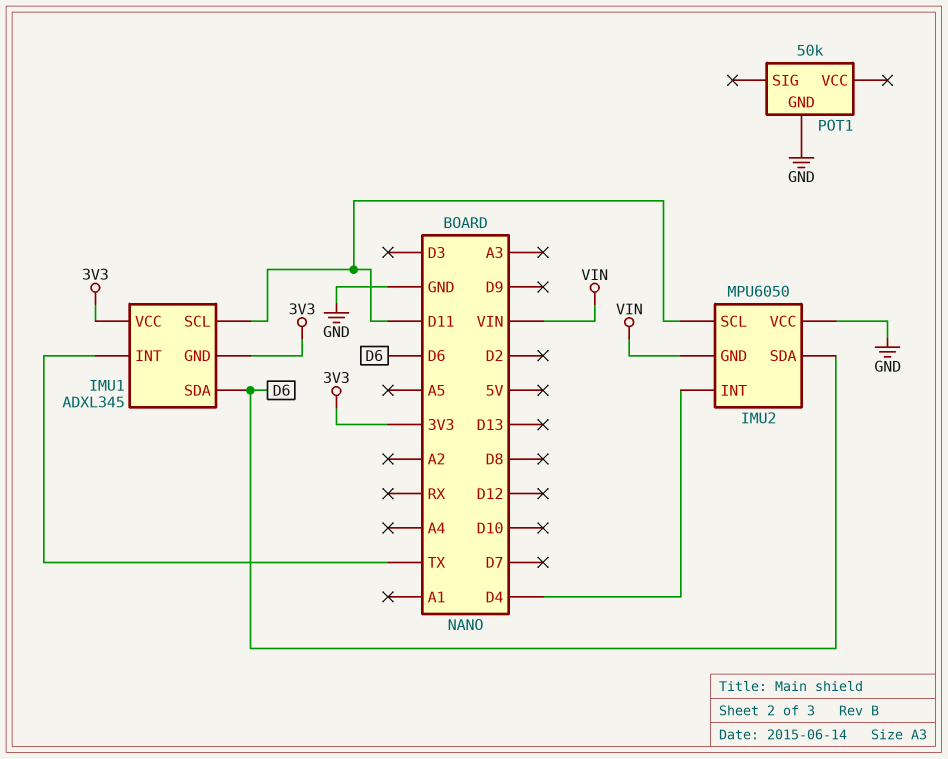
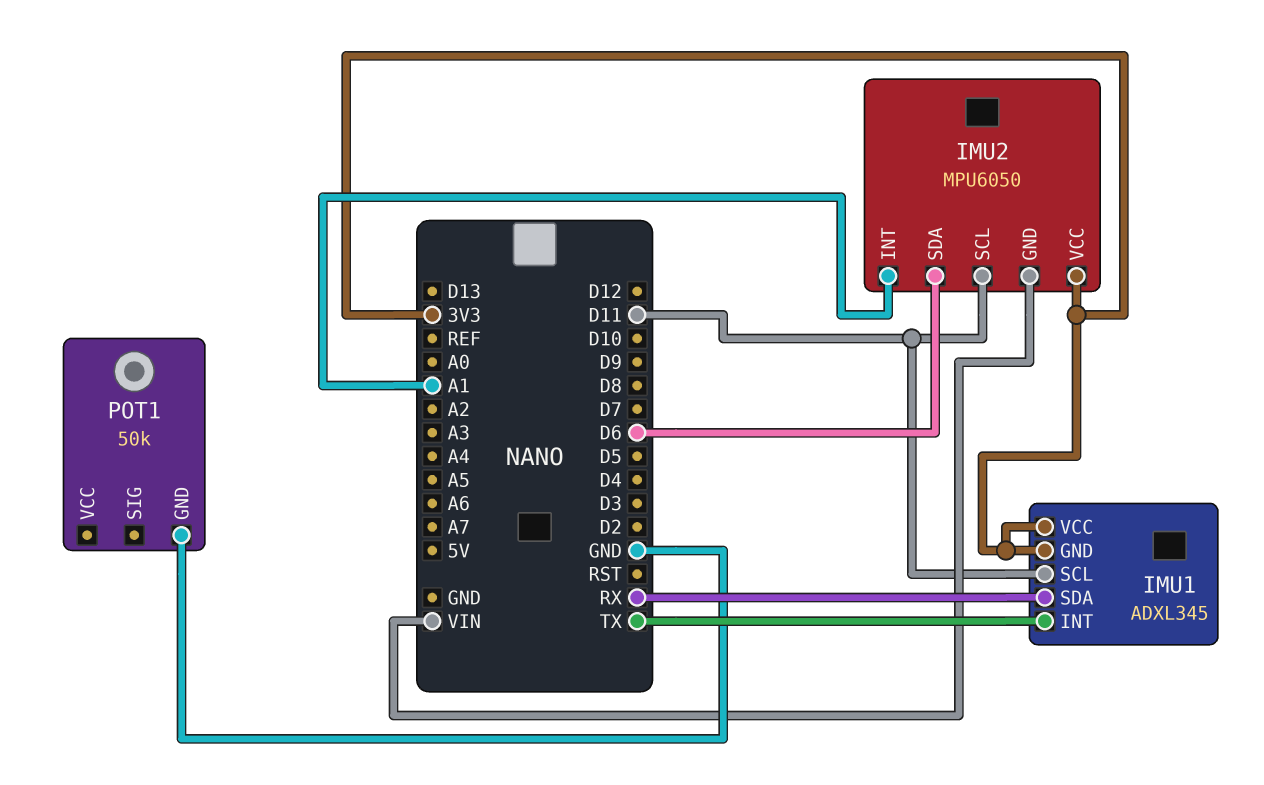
IMU1 pin SDA: D6 -> RX
IMU2 pin INT: D4 -> A1
IMU2 pin VCC: GND -> 3V3

